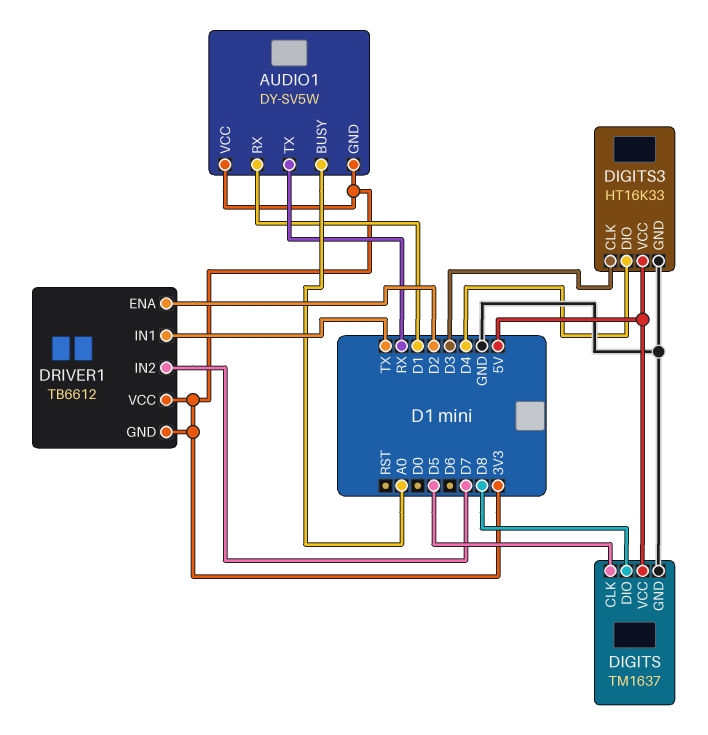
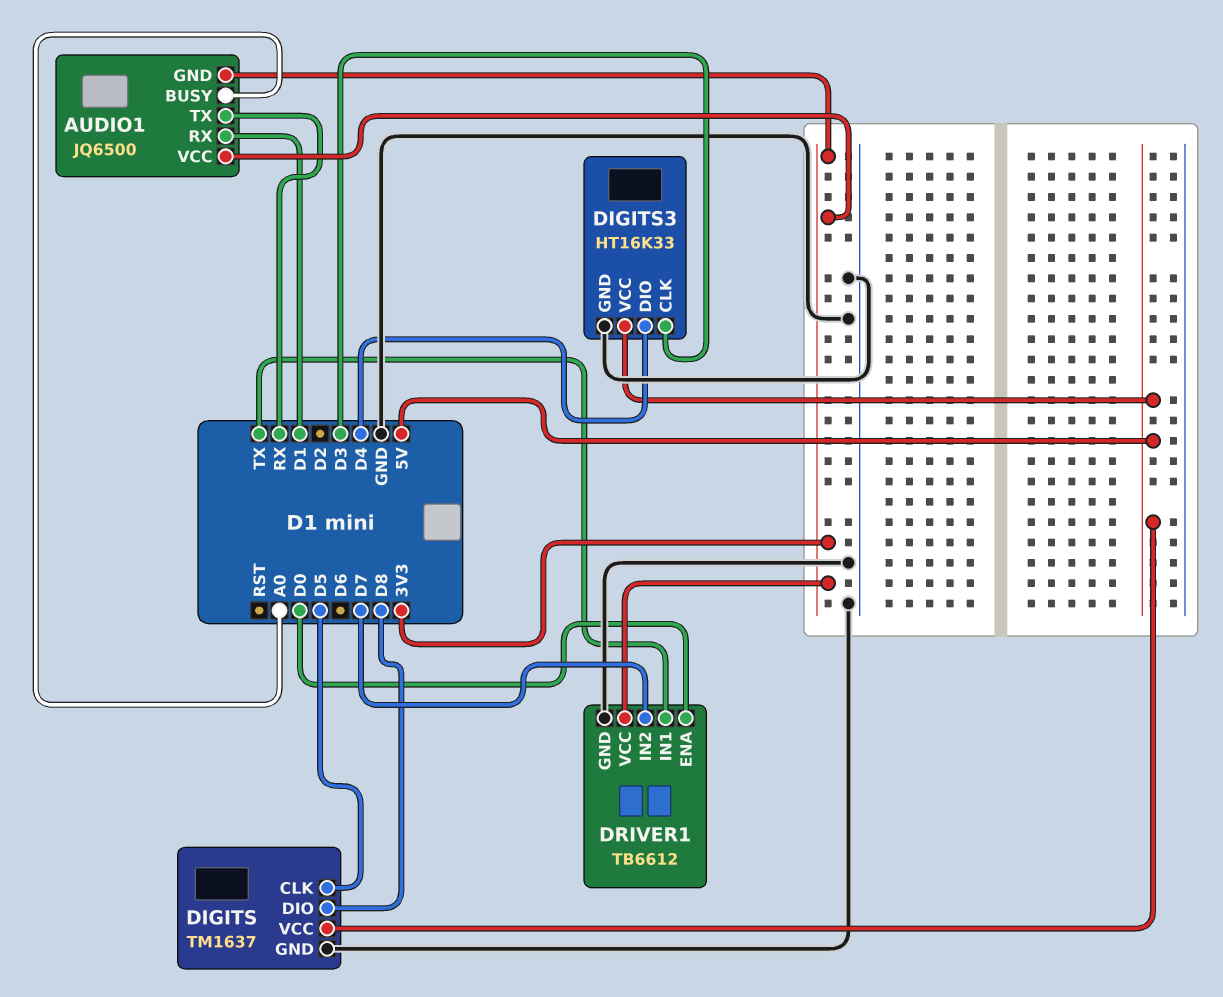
AUDIO1: DY-SV5W -> JQ6500
DRIVER1 pin ENA: D2 -> D0
DRIVER1 pin GND: 3V3 -> GND

